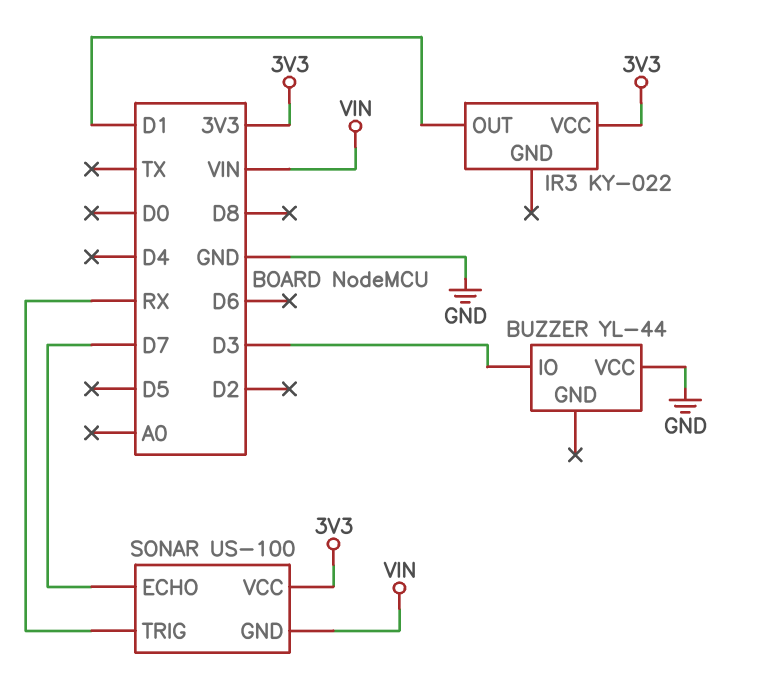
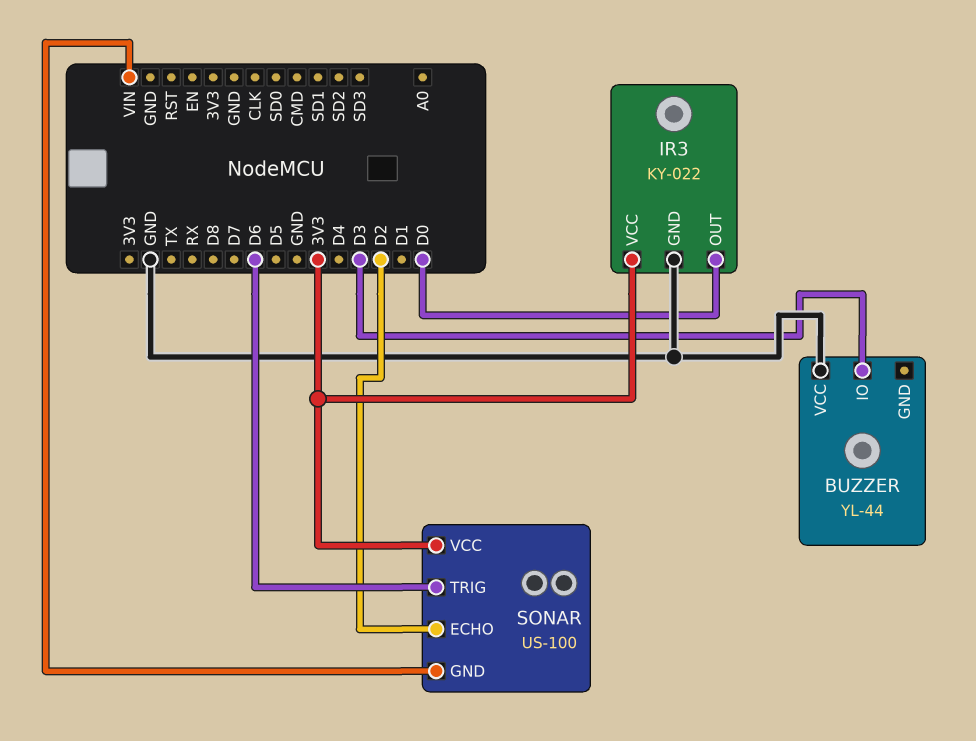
IR3 pin GND: none -> GND
IR3 pin OUT: D1 -> D0
SONAR pin ECHO: D7 -> D2
SONAR pin TRIG: RX -> D6

